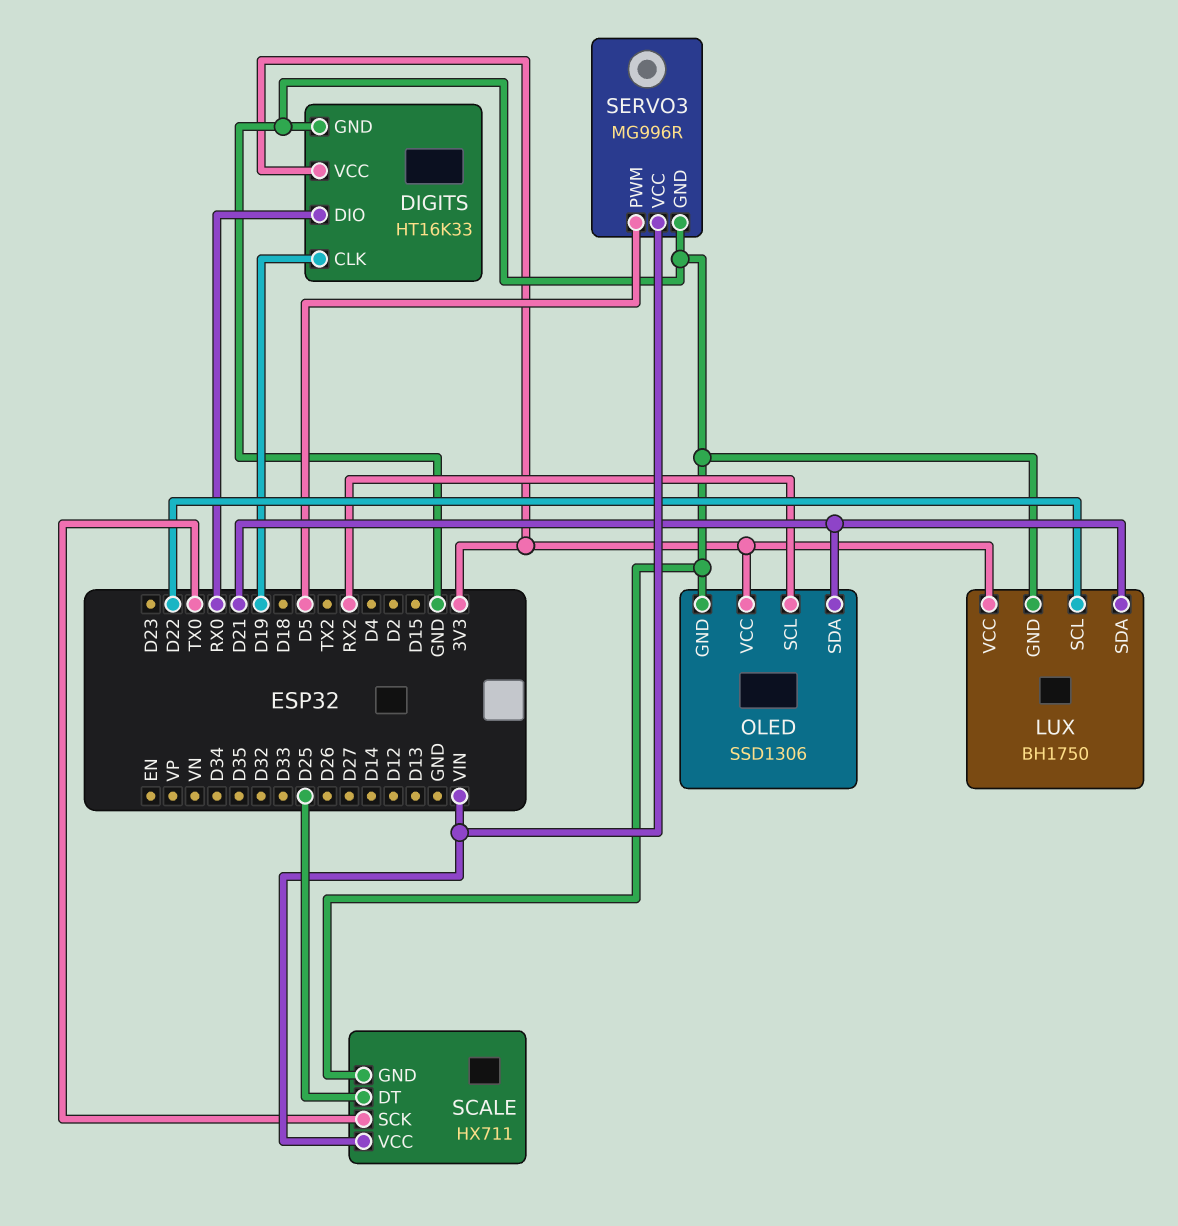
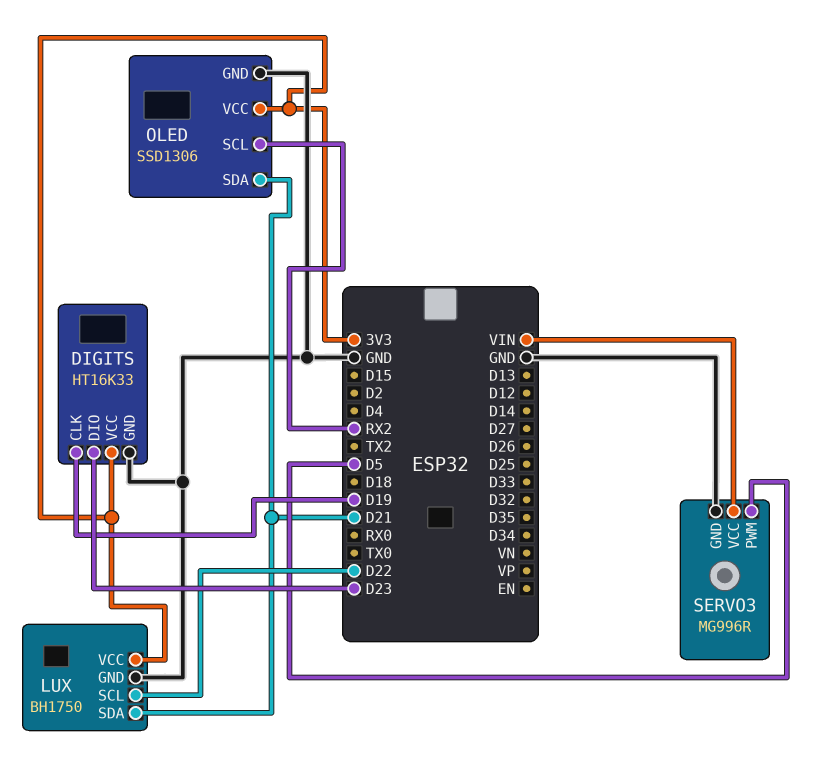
DIGITS pin DIO: RX0 -> D23
SCALE: HX711 -> none
SCALE pin DT: D25 -> none
SCALE pin GND: GND -> none
SCALE pin SCK: TX0 -> none
SCALE pin VCC: VIN -> none

